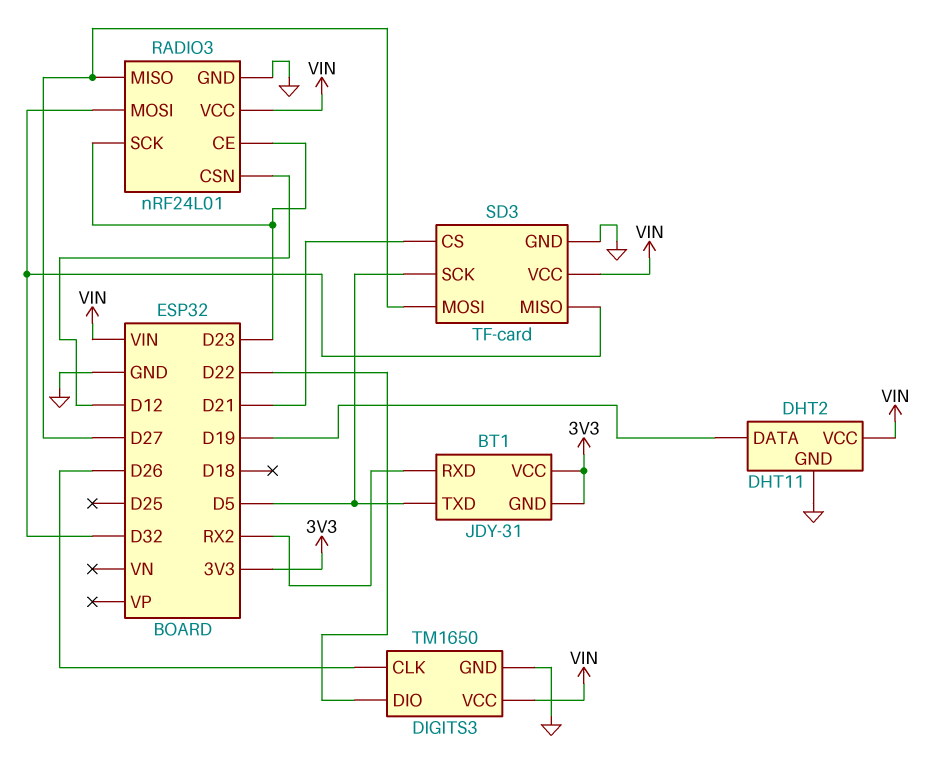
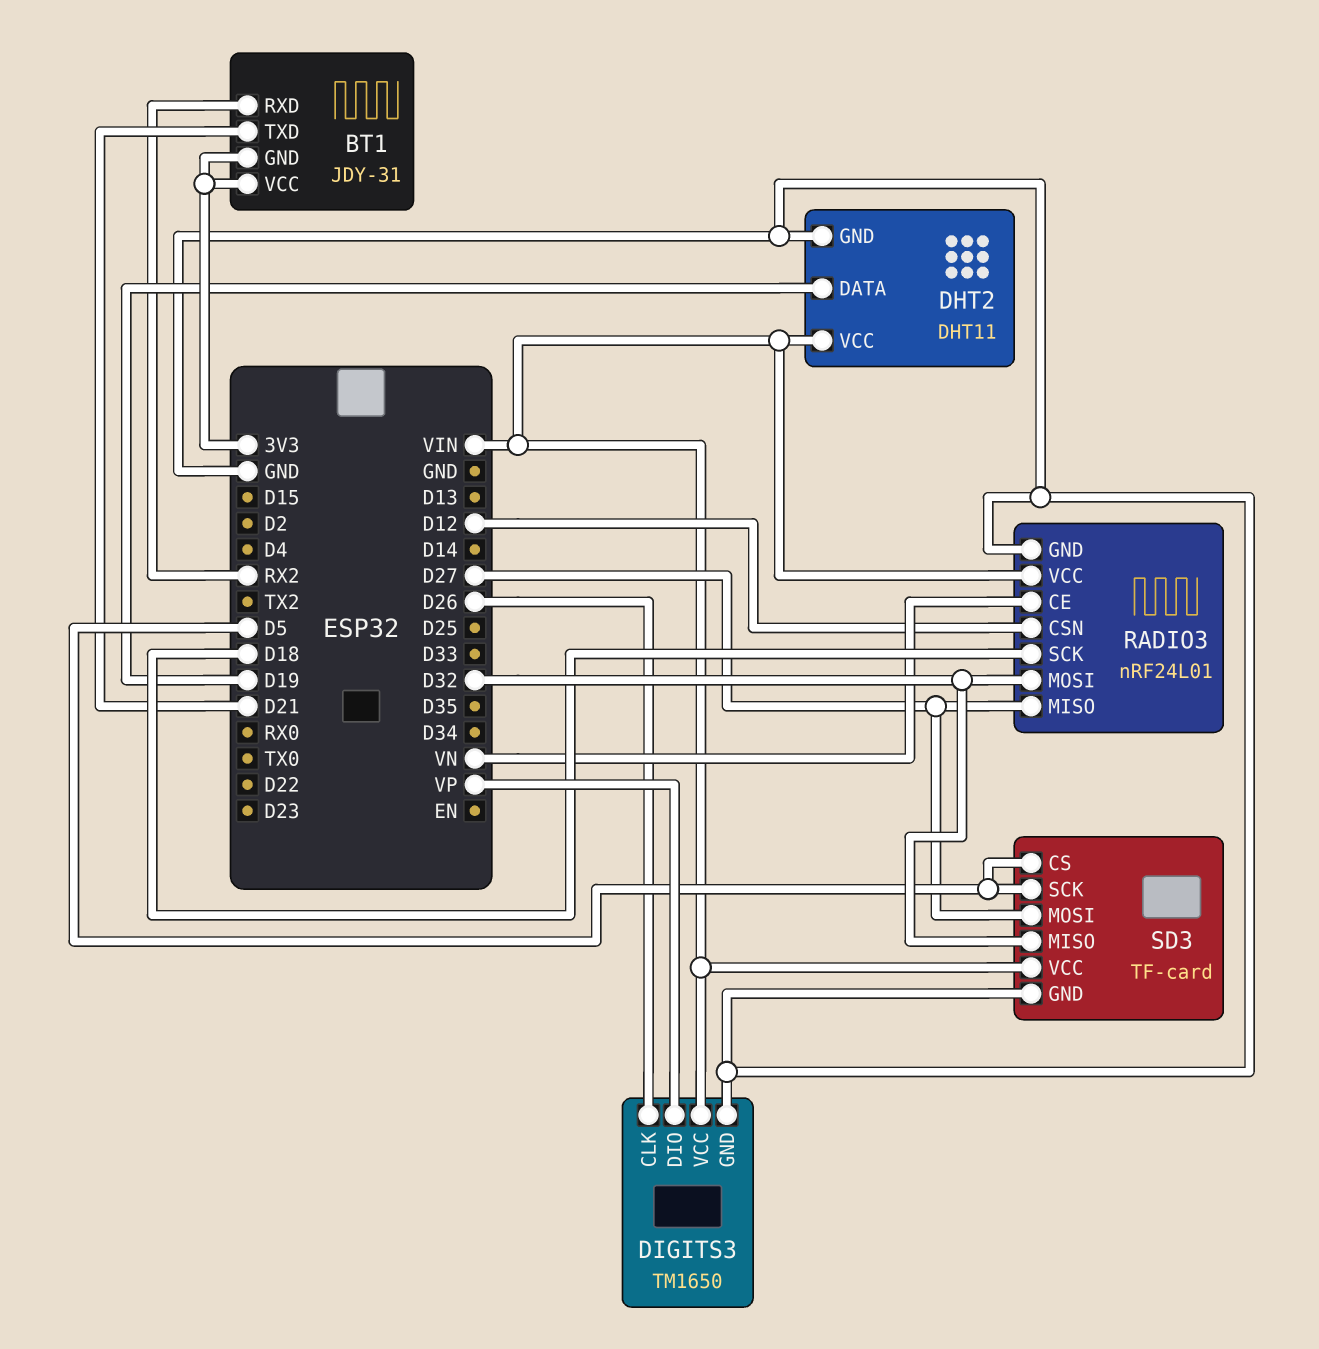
BT1 pin TXD: D5 -> D21
DIGITS3 pin DIO: D22 -> VP
RADIO3 pin CE: D23 -> VN
RADIO3 pin SCK: D23 -> D18
SD3 pin CS: D21 -> D5

